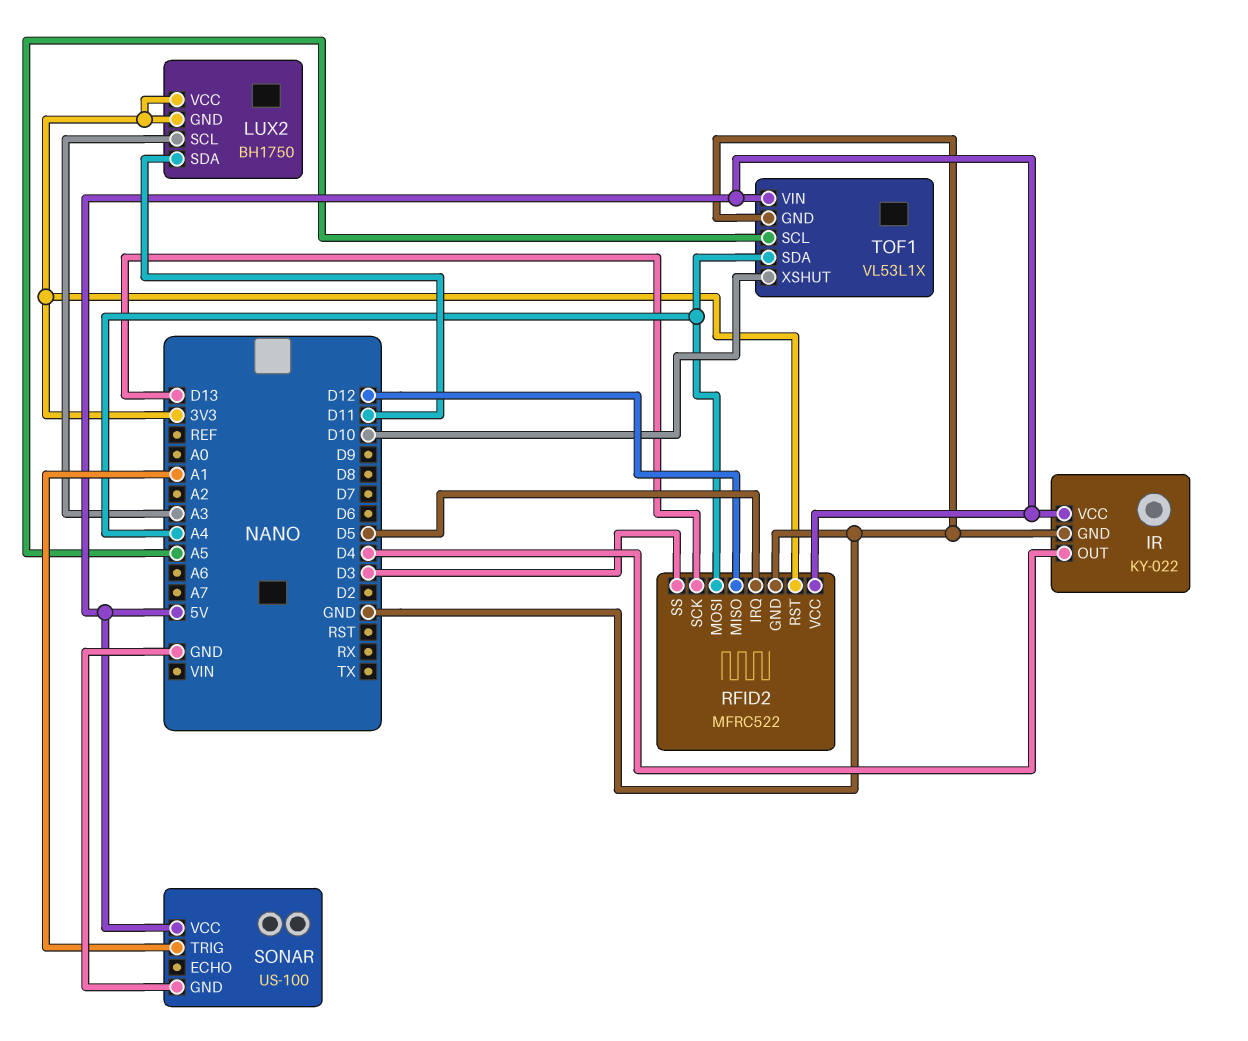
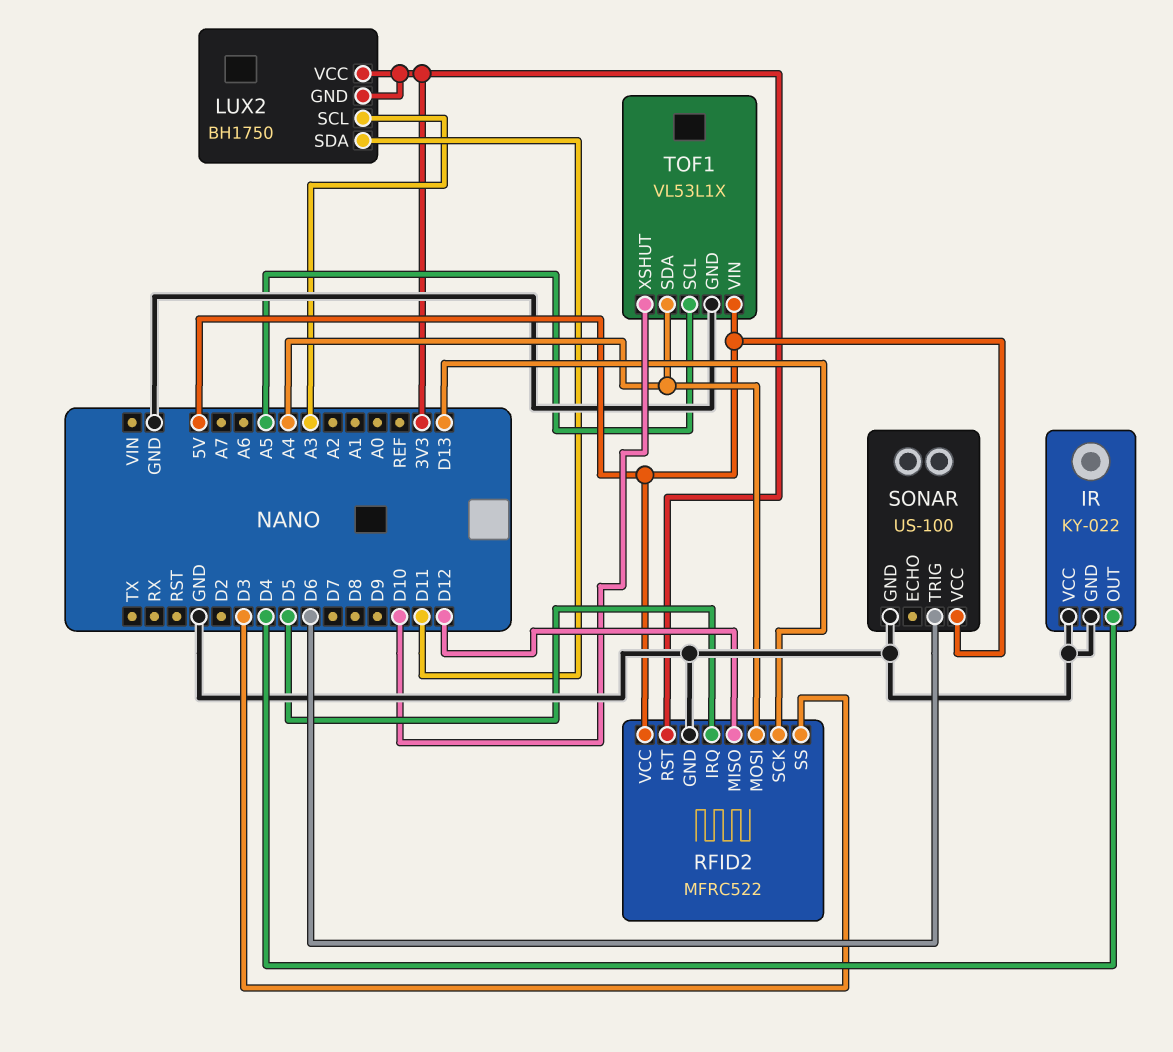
IR pin VCC: 5V -> GND
SONAR pin TRIG: A1 -> D6

